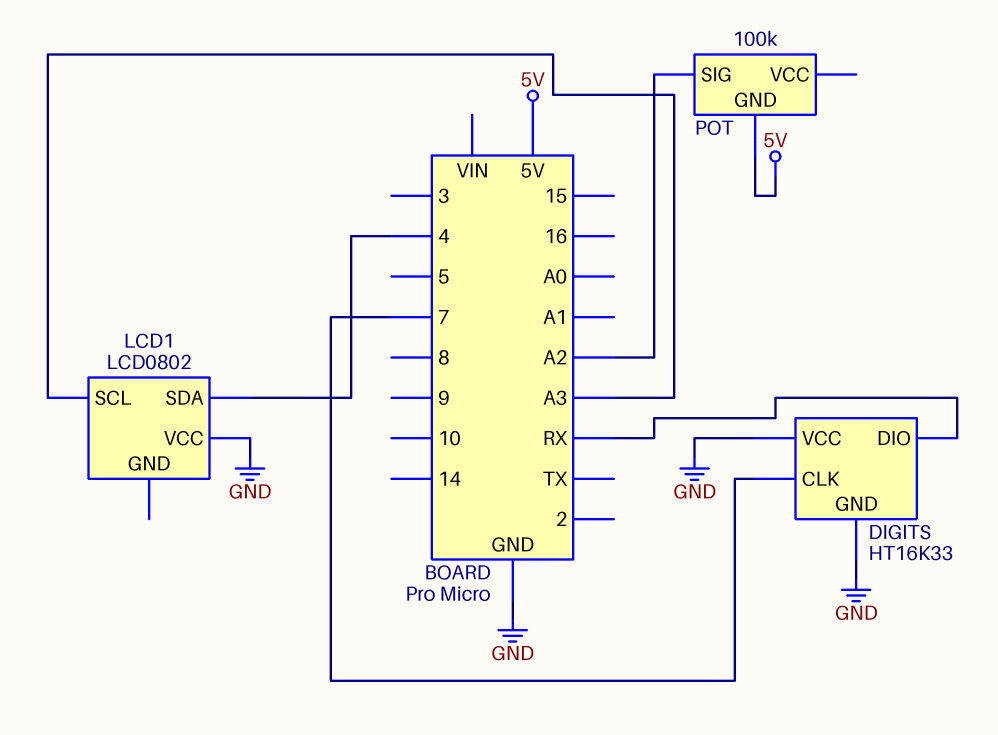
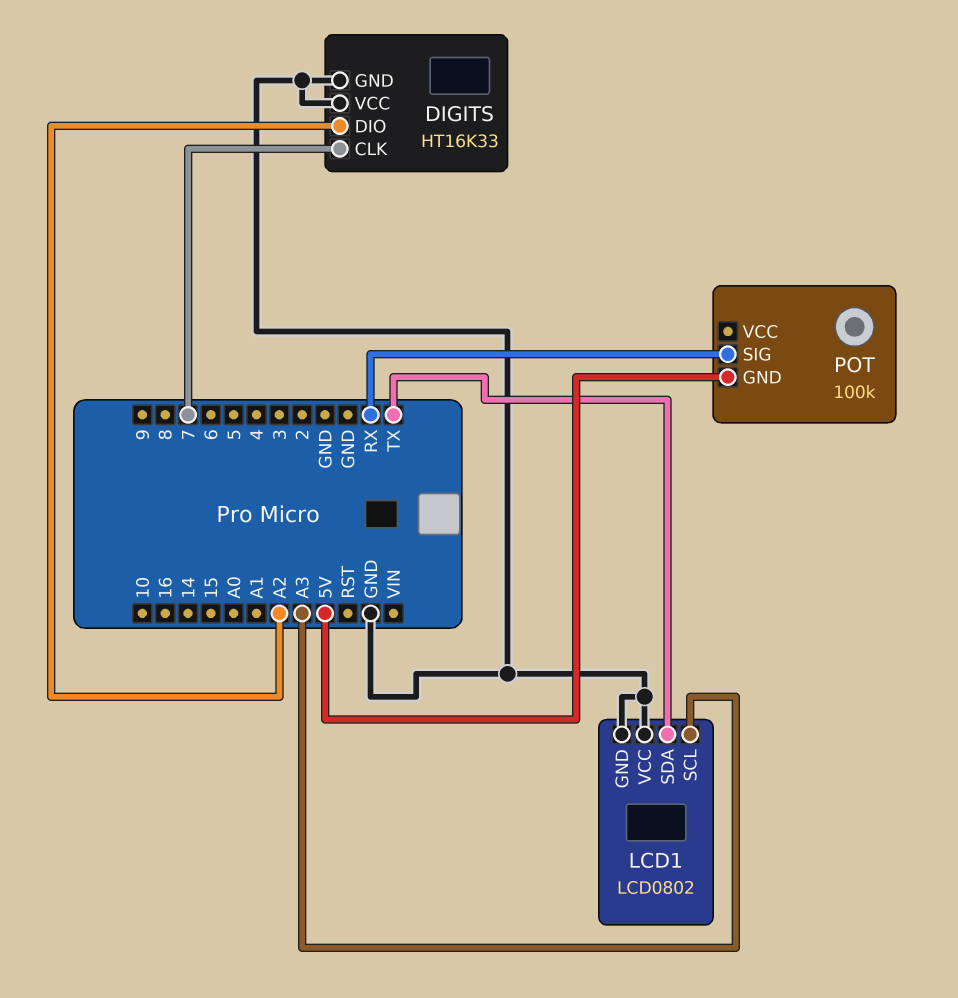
DIGITS pin DIO: RX -> A2
LCD1 pin GND: none -> GND
LCD1 pin SDA: 4 -> TX
POT pin SIG: A2 -> RX

